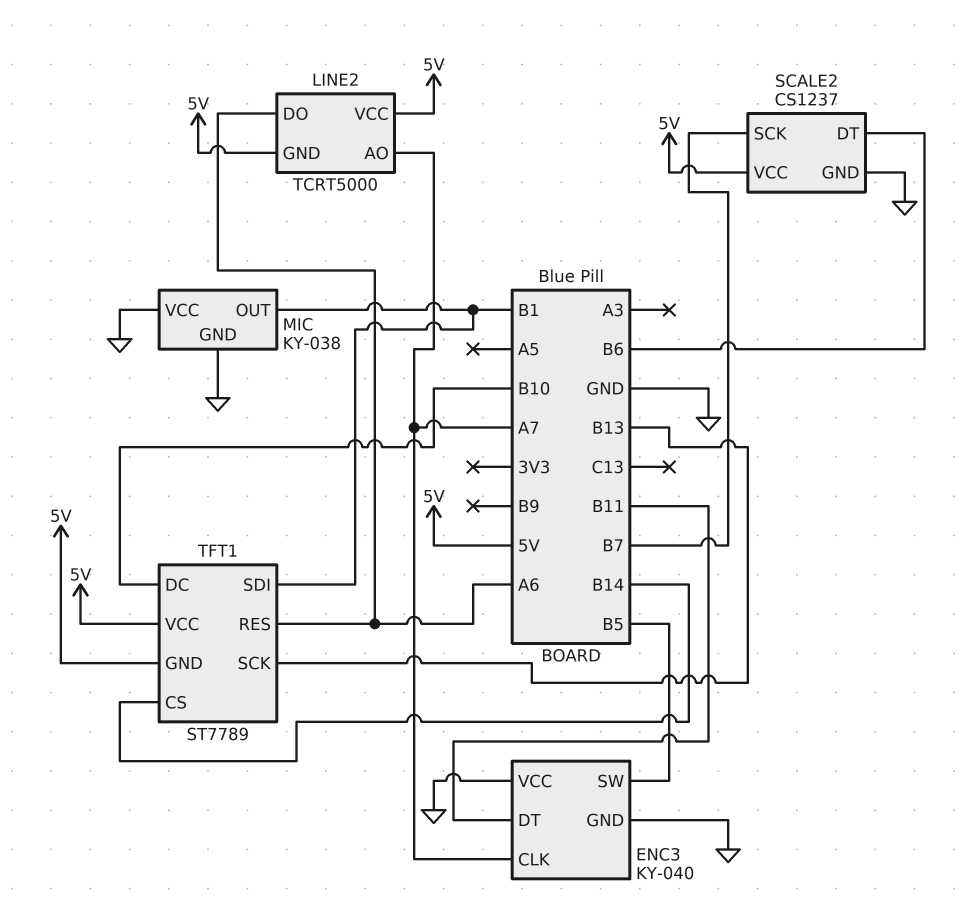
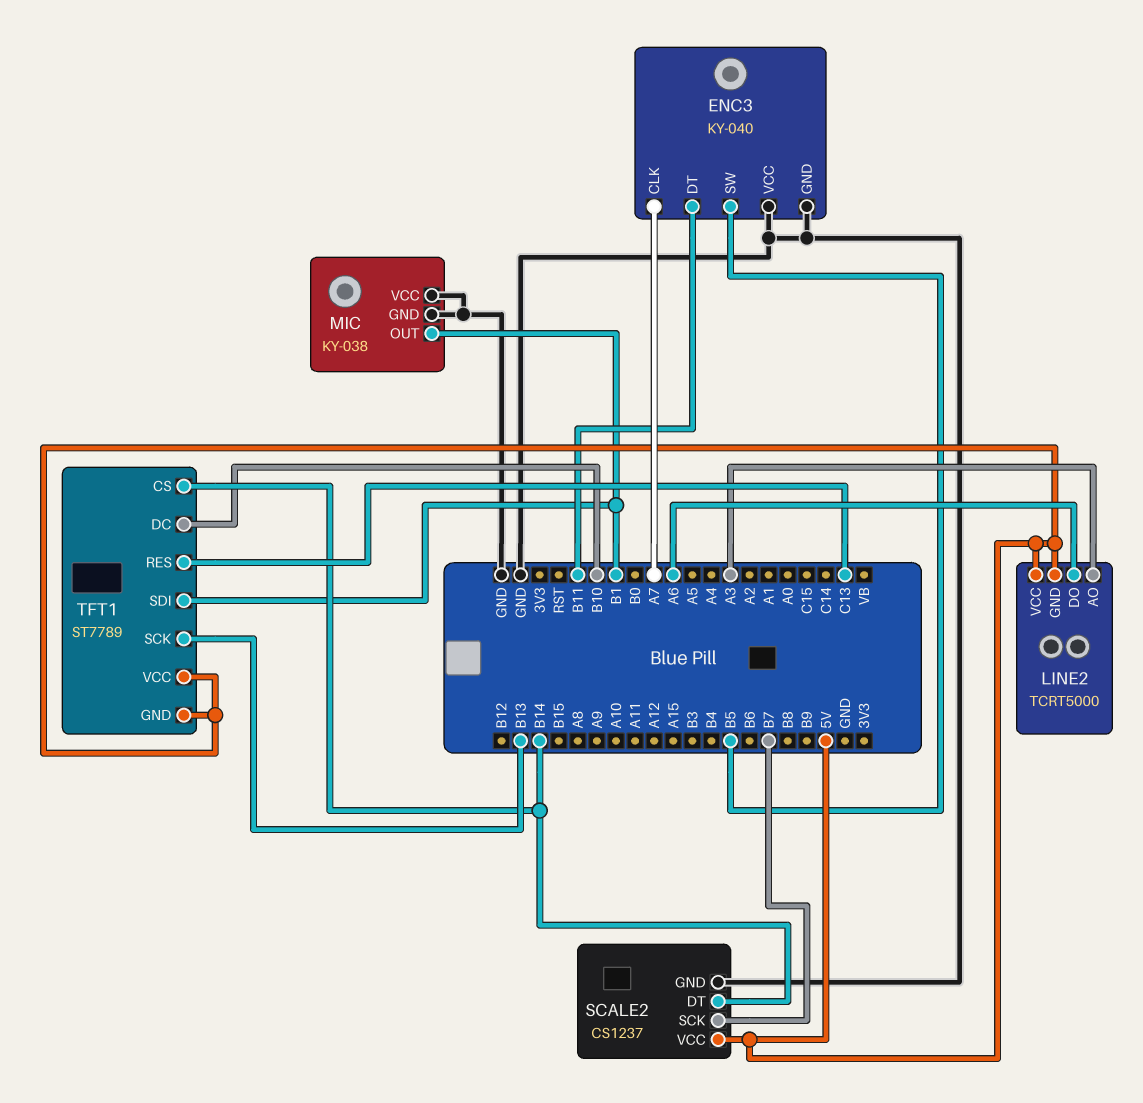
LINE2 pin AO: A7 -> A3
SCALE2 pin DT: B6 -> B14
TFT1 pin RES: A6 -> C13

